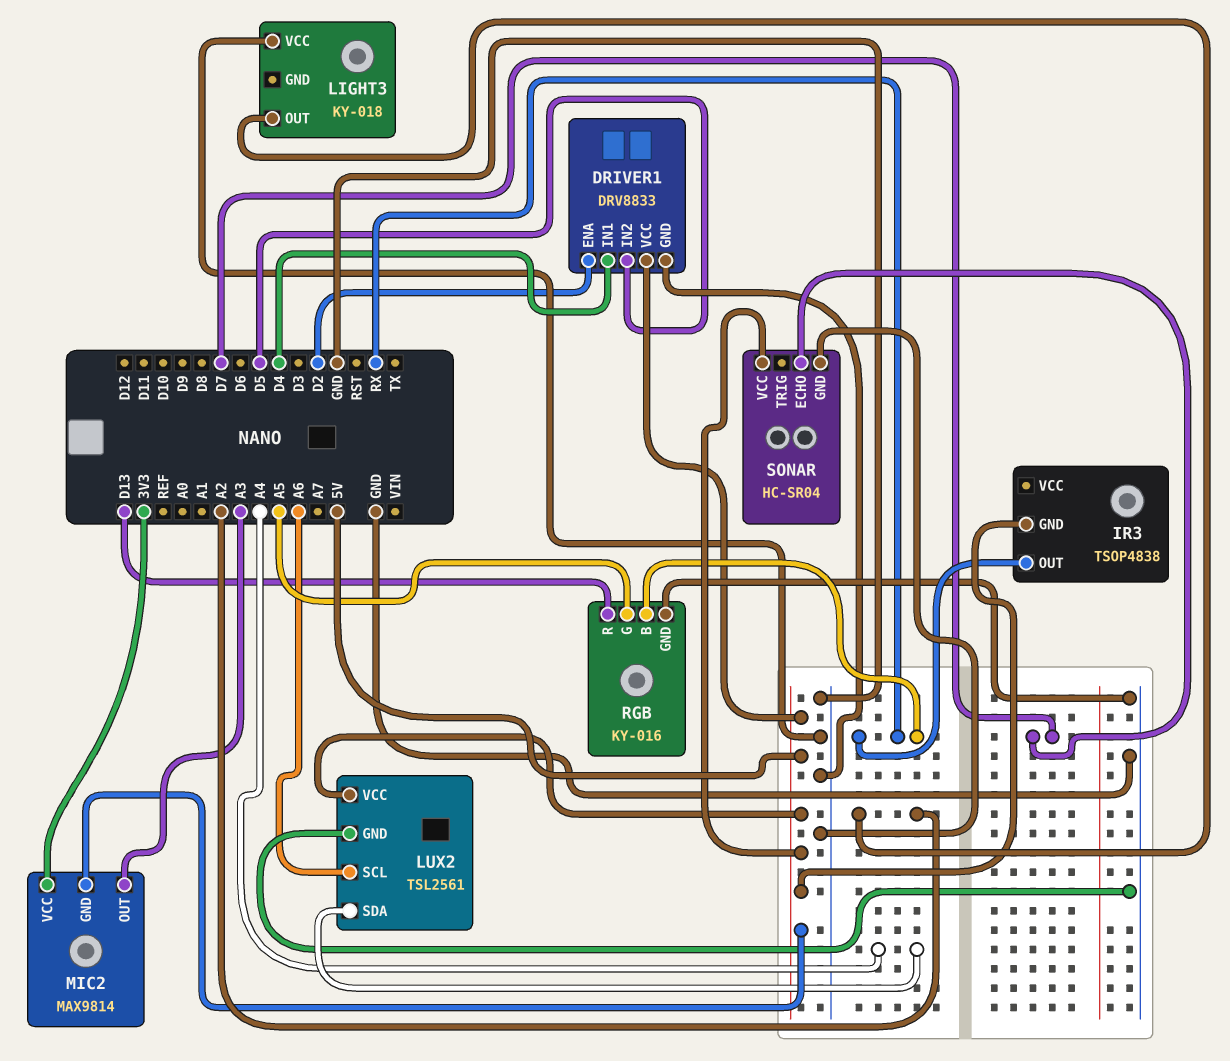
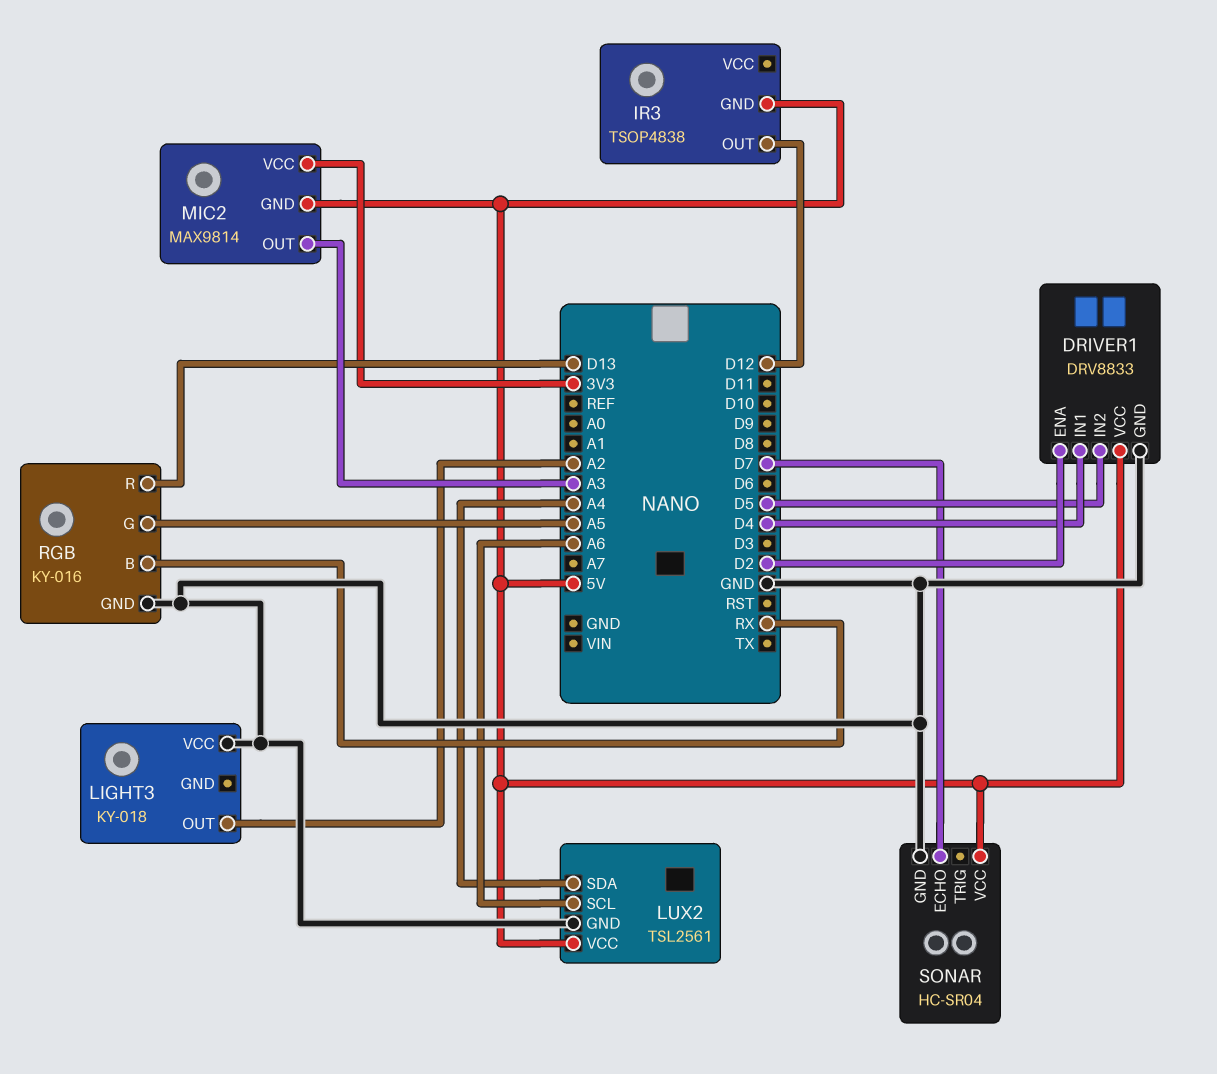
IR3 pin OUT: RX -> D12

